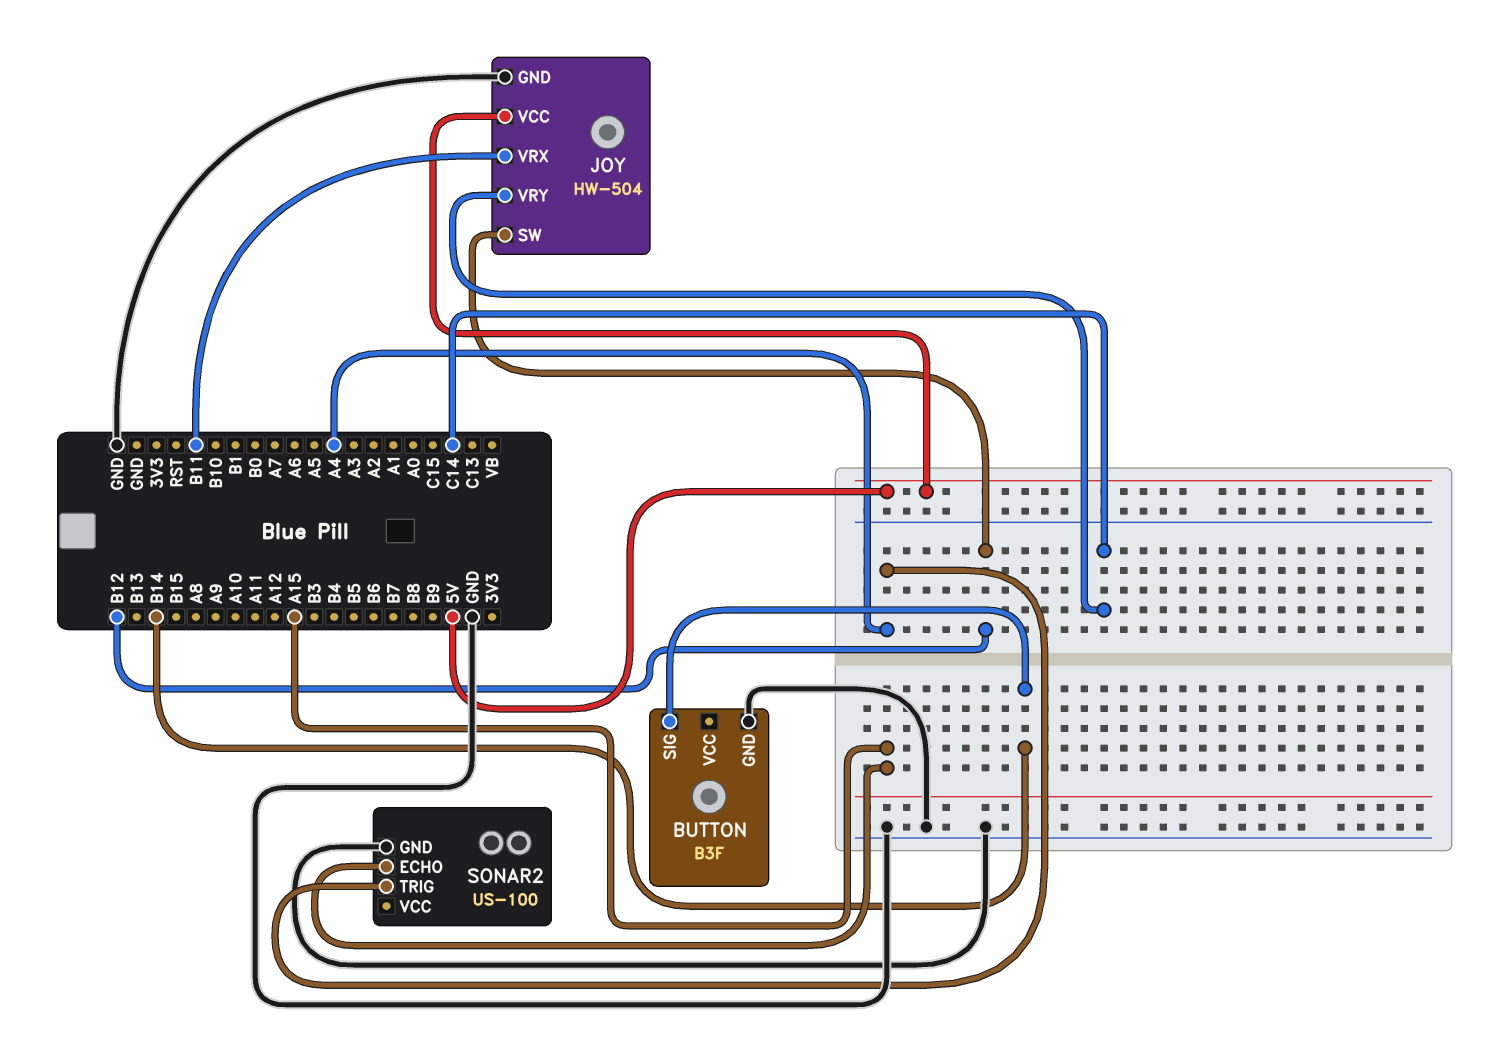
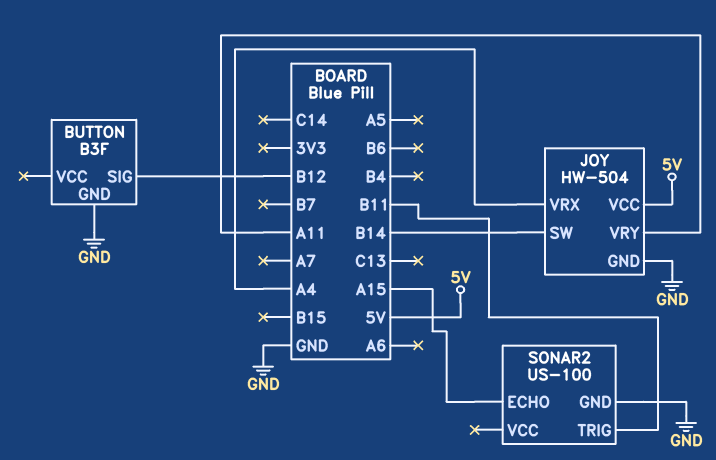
BUTTON pin SIG: B14 -> B12
JOY pin SW: B12 -> B14
JOY pin VRX: B11 -> A4
JOY pin VRY: C14 -> A11
SONAR2 pin TRIG: A4 -> B11

